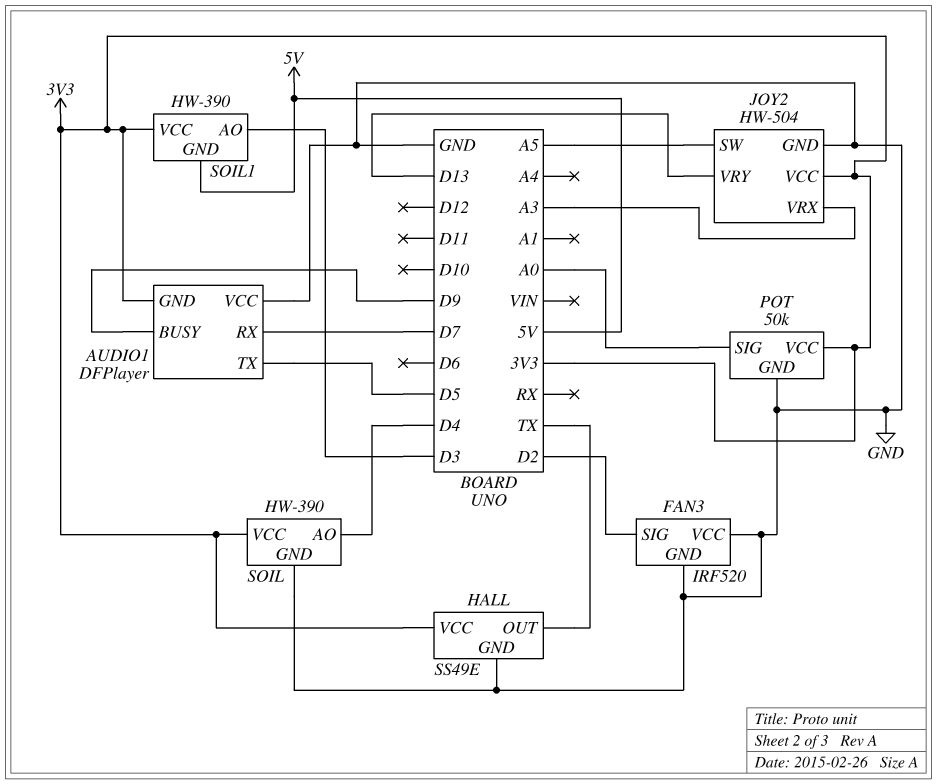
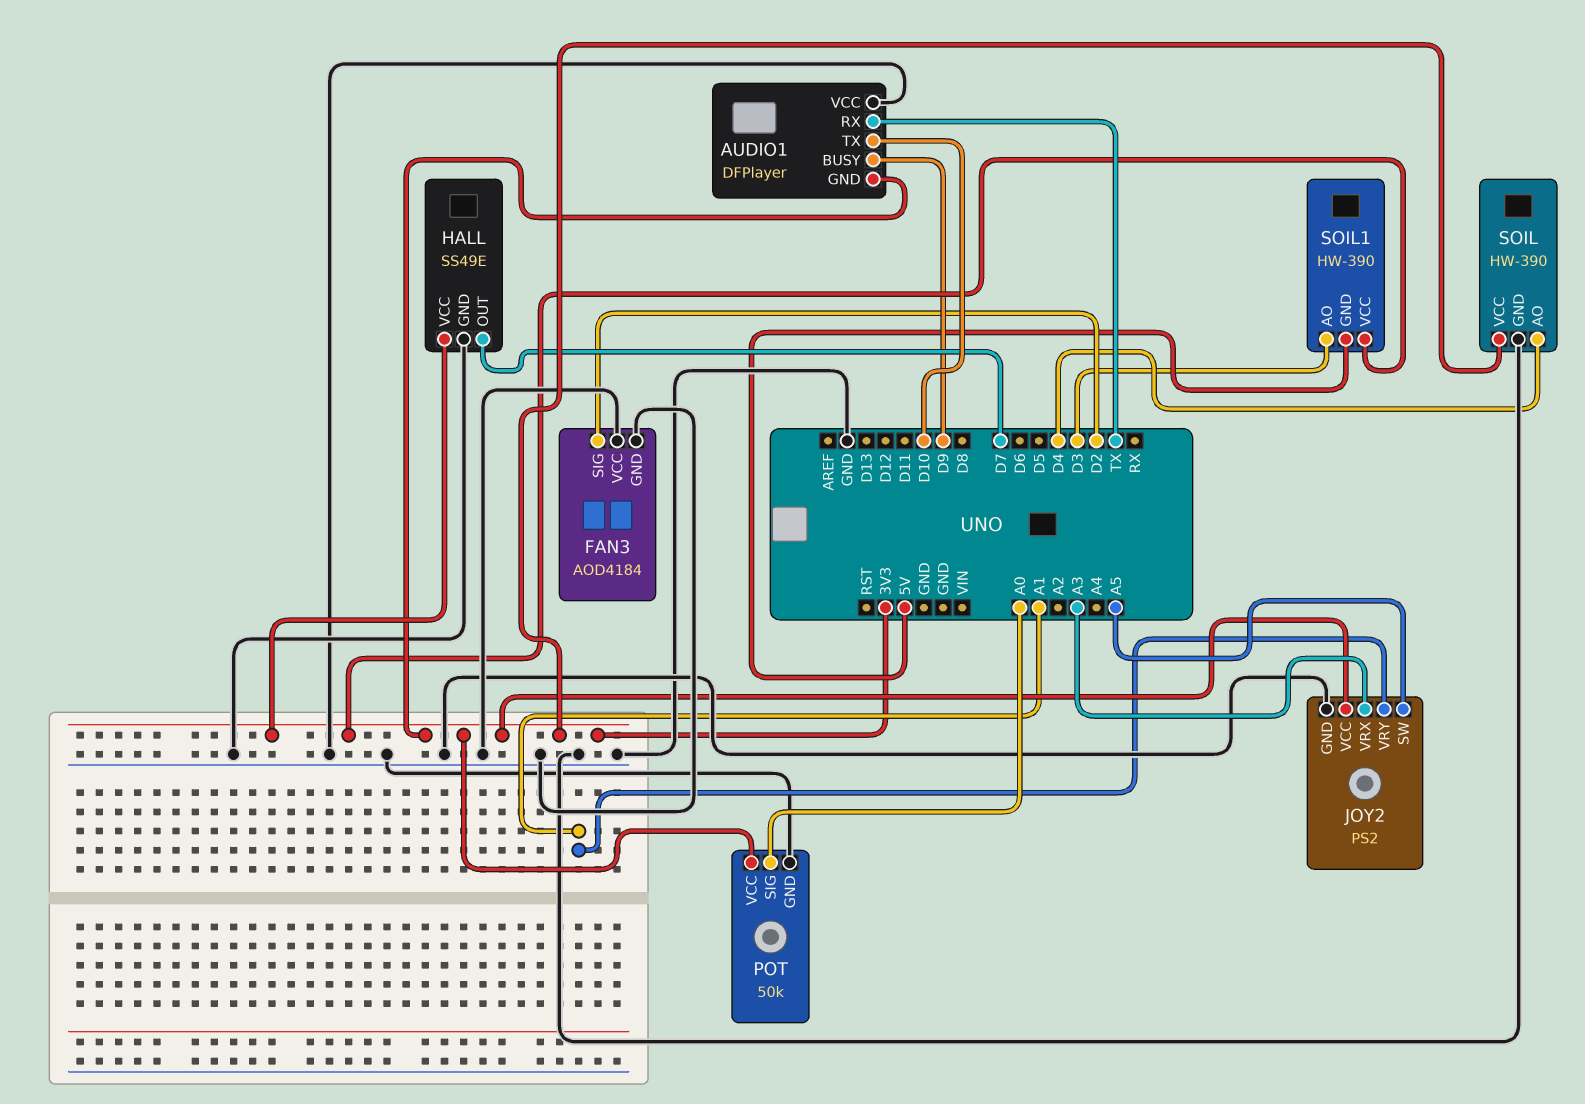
AUDIO1 pin RX: D7 -> TX
AUDIO1 pin TX: D5 -> D10
FAN3: IRF520 -> AOD4184
HALL pin OUT: TX -> D7
JOY2: HW-504 -> PS2
JOY2 pin VRY: D13 -> A1

